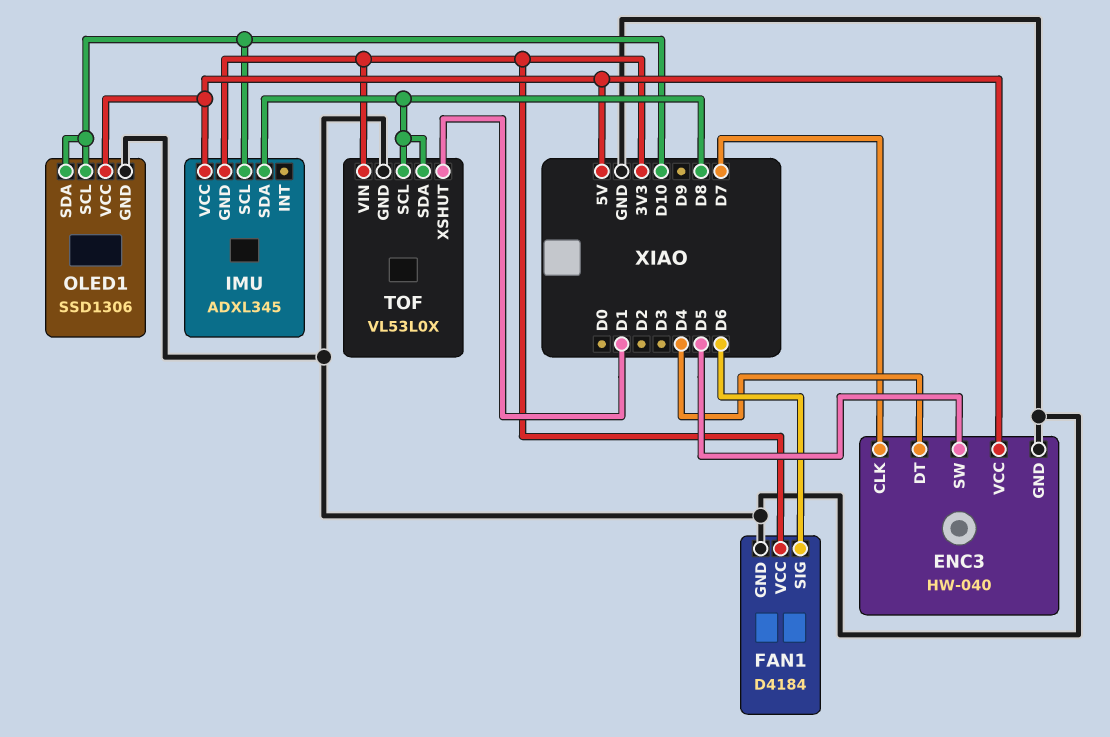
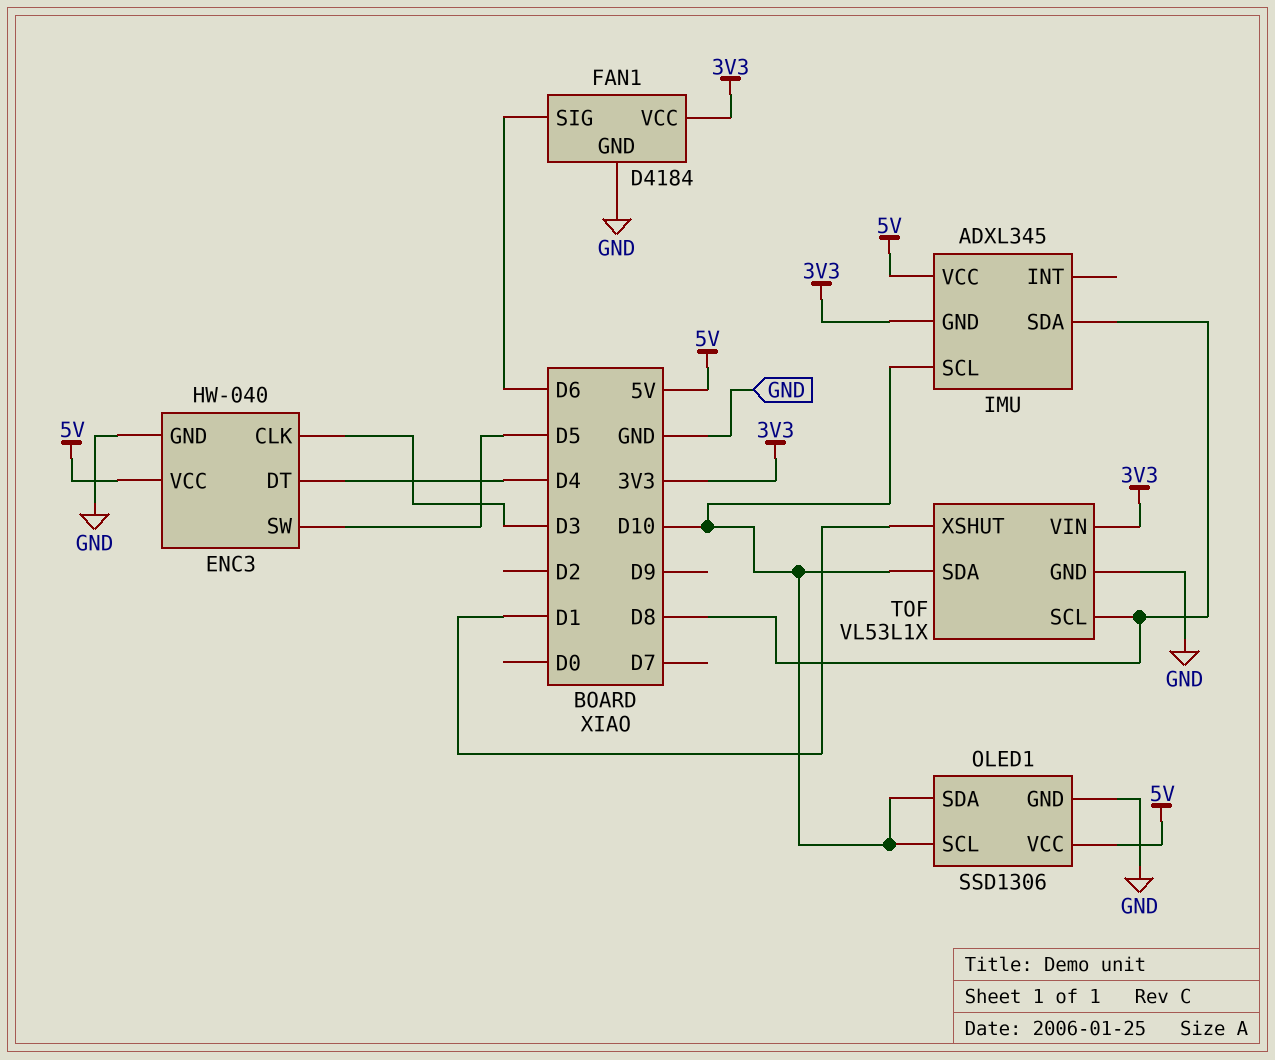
ENC3 pin CLK: D7 -> D3
TOF: VL53L0X -> VL53L1X
TOF pin SDA: D8 -> D10

